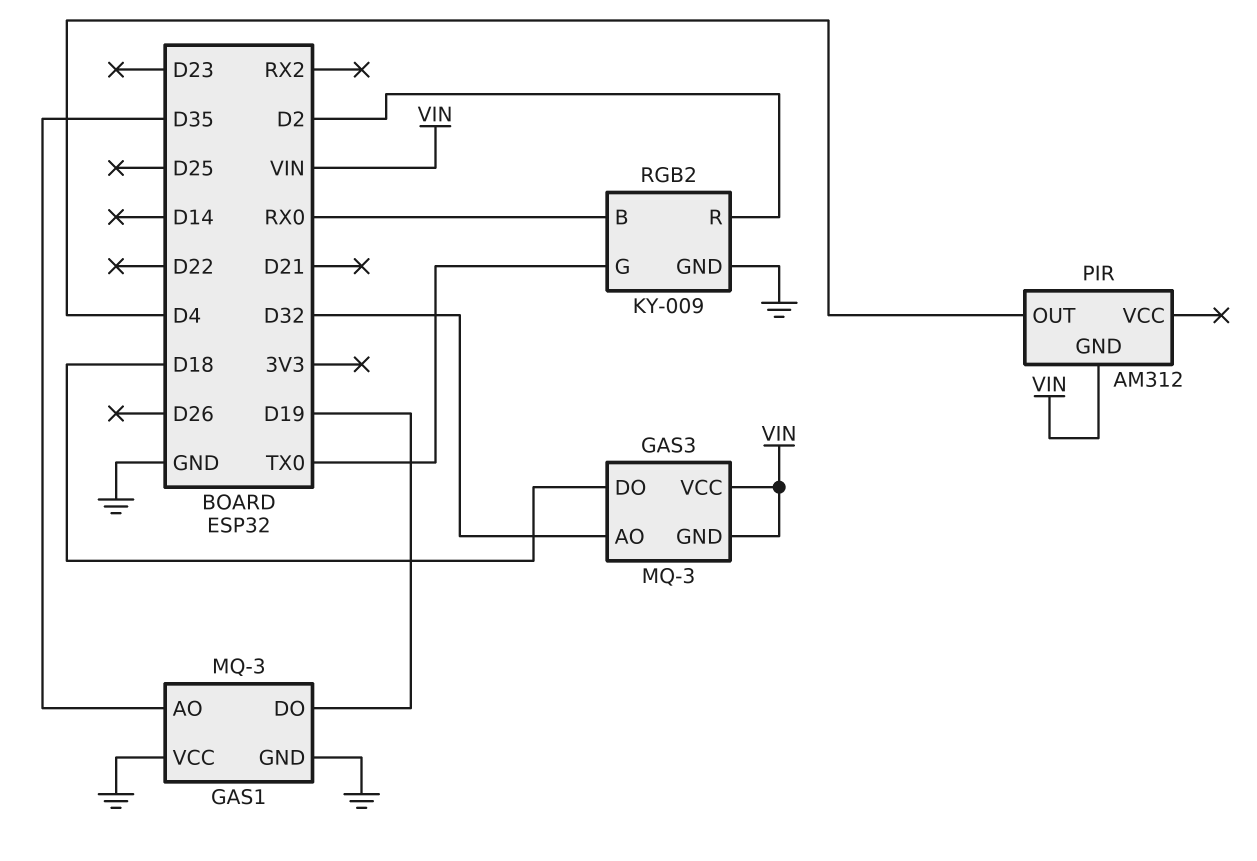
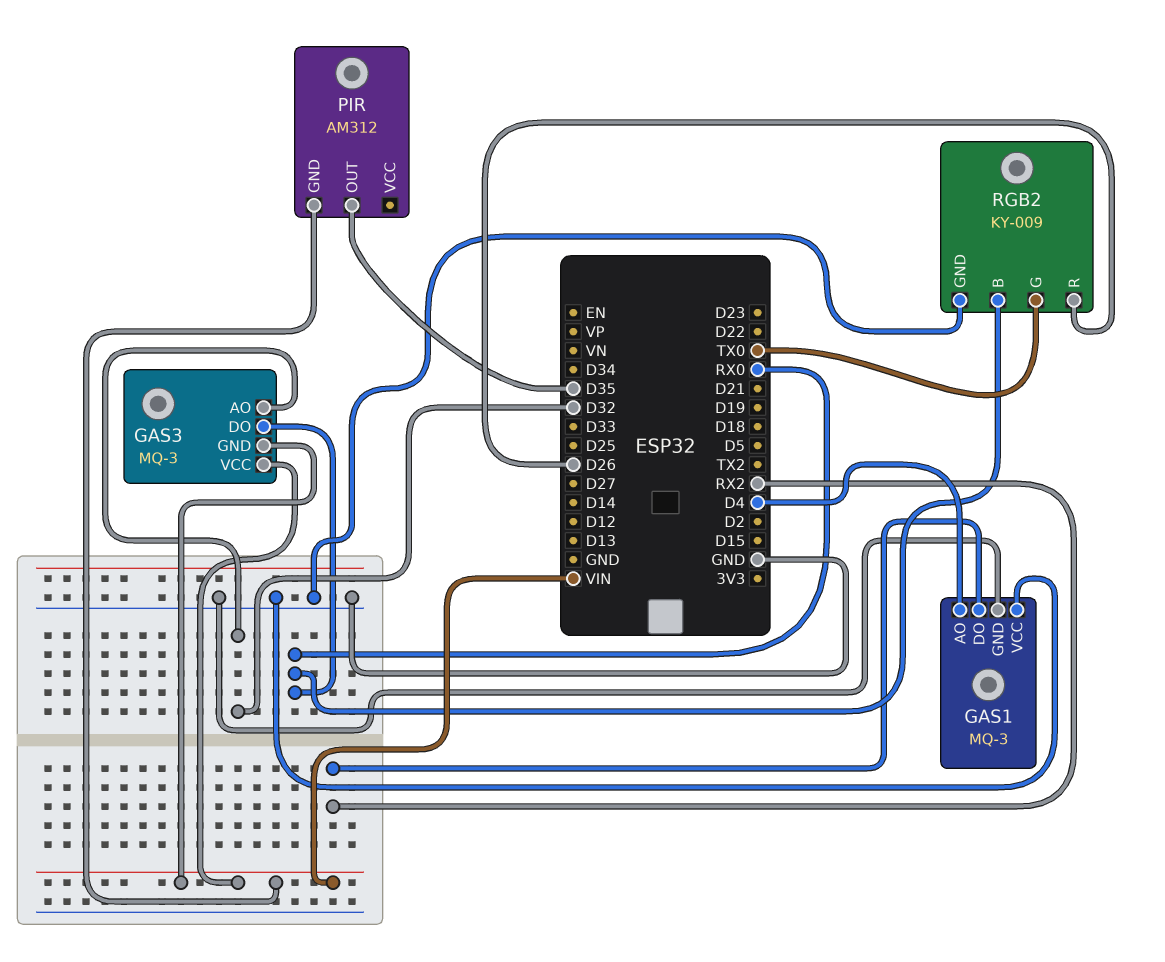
GAS1 pin AO: D35 -> D4
GAS1 pin DO: D19 -> RX2
GAS3 pin DO: D18 -> RX0
PIR pin OUT: D4 -> D35
RGB2 pin R: D2 -> D26

